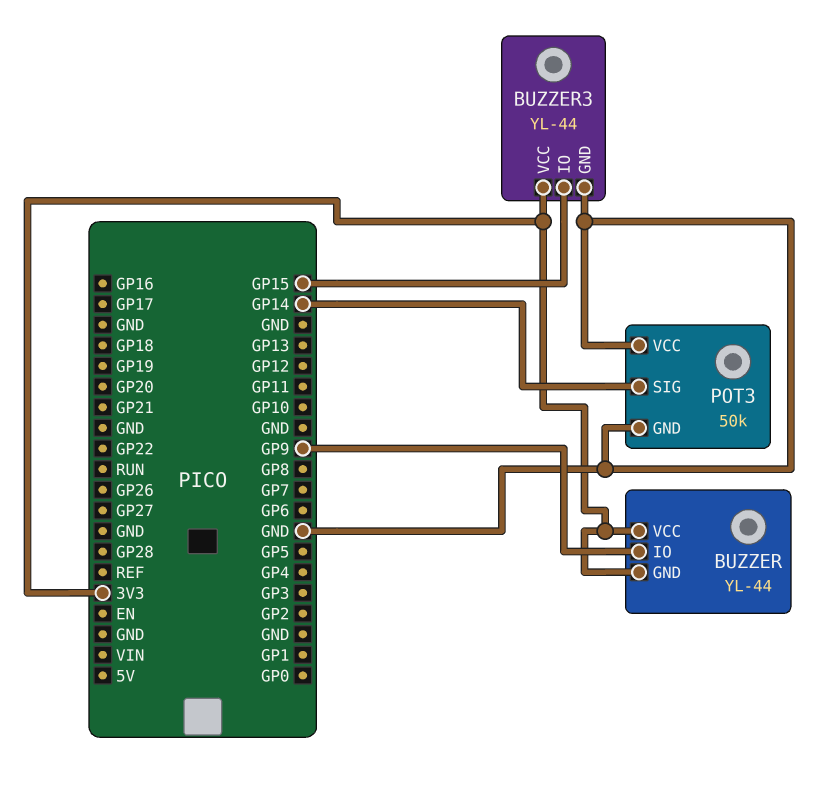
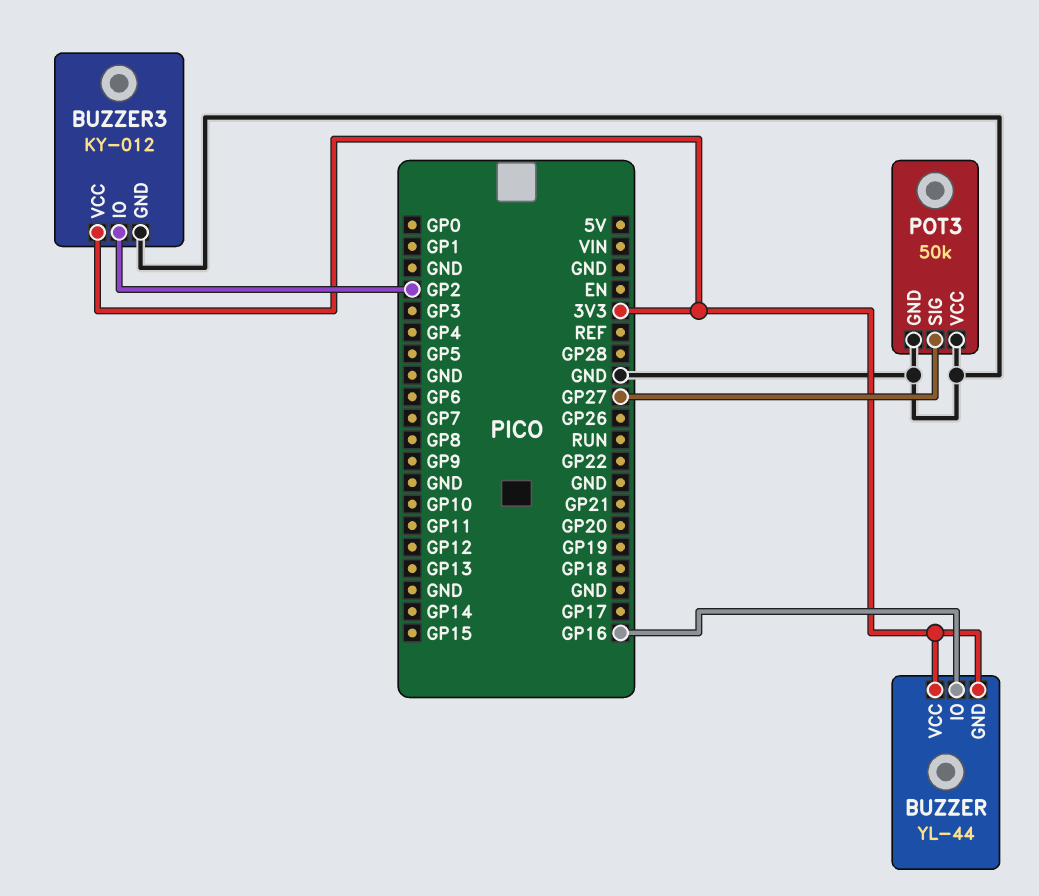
BUZZER pin IO: GP9 -> GP16
BUZZER3: YL-44 -> KY-012
BUZZER3 pin IO: GP15 -> GP2
POT3 pin SIG: GP14 -> GP27

